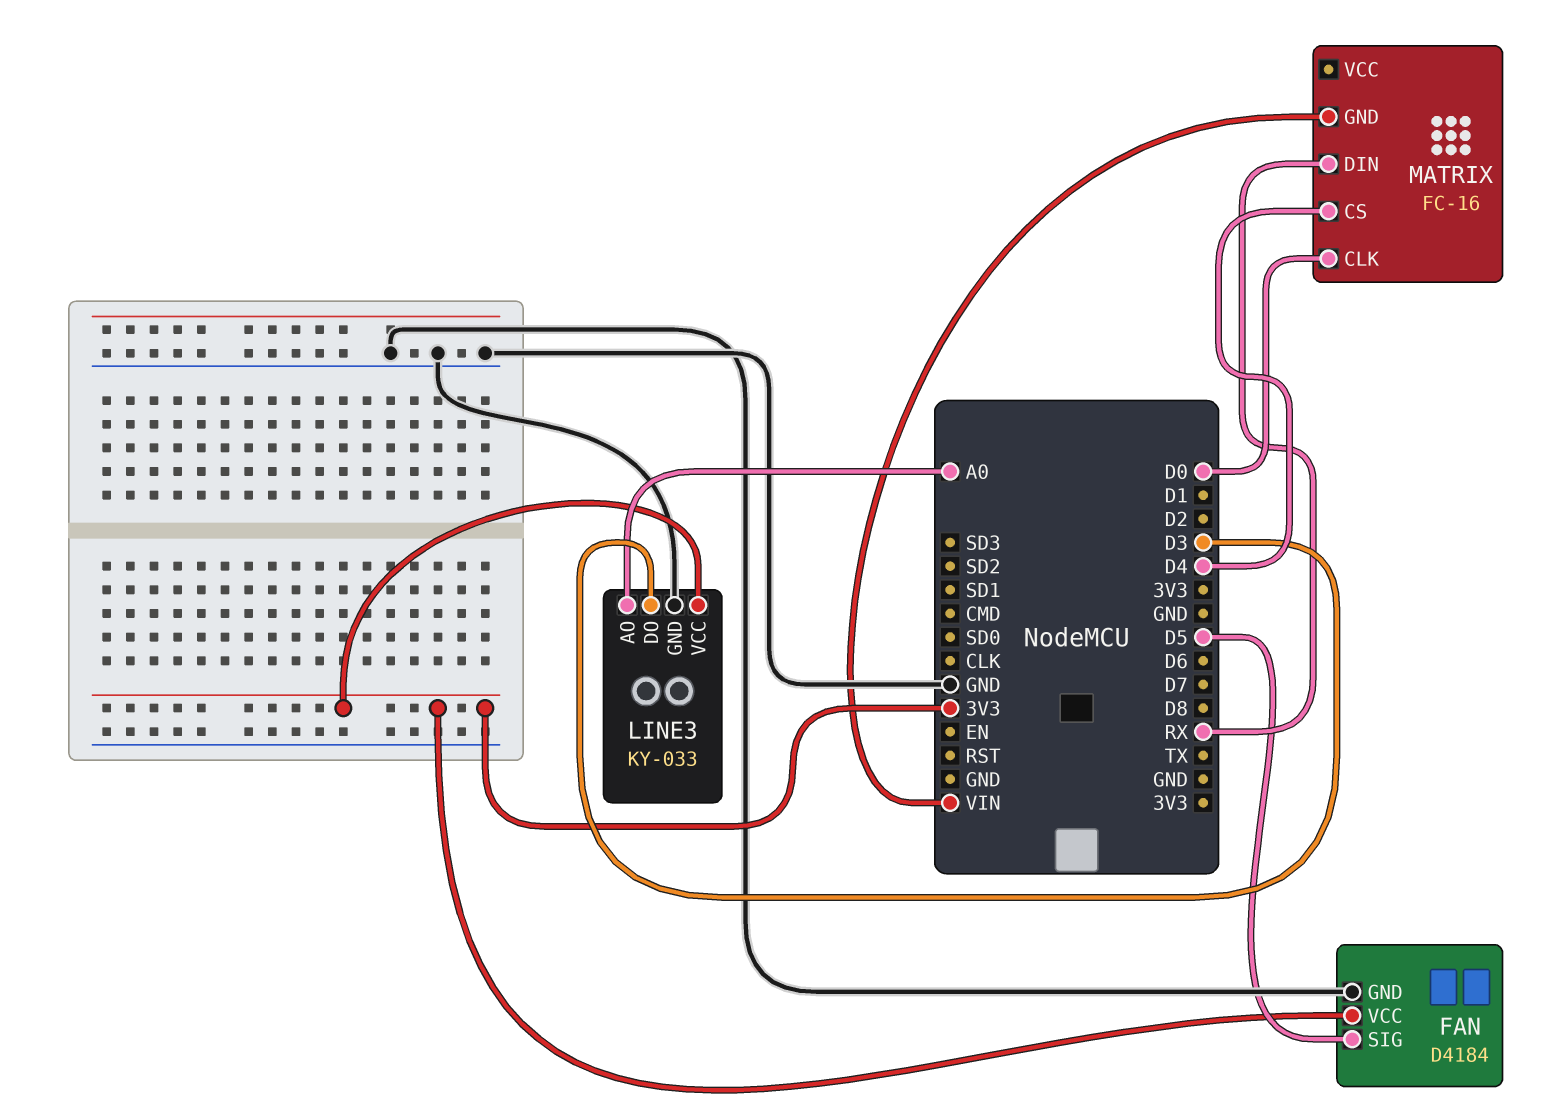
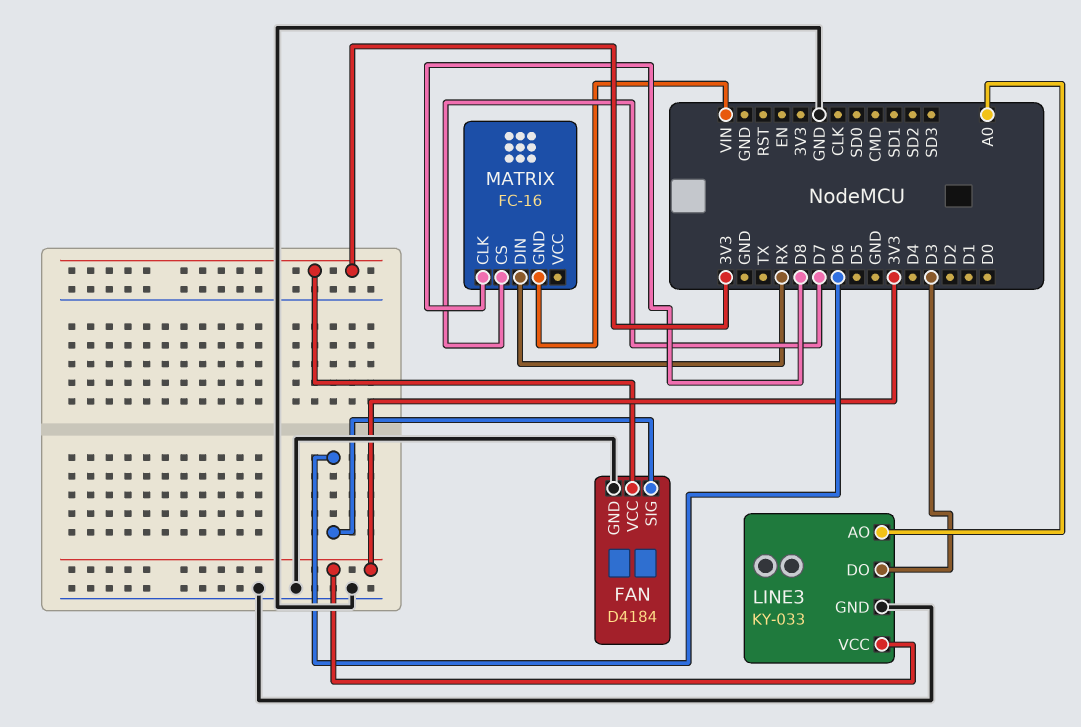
FAN pin SIG: D5 -> D6
MATRIX pin CLK: D0 -> D8
MATRIX pin CS: D4 -> D7

